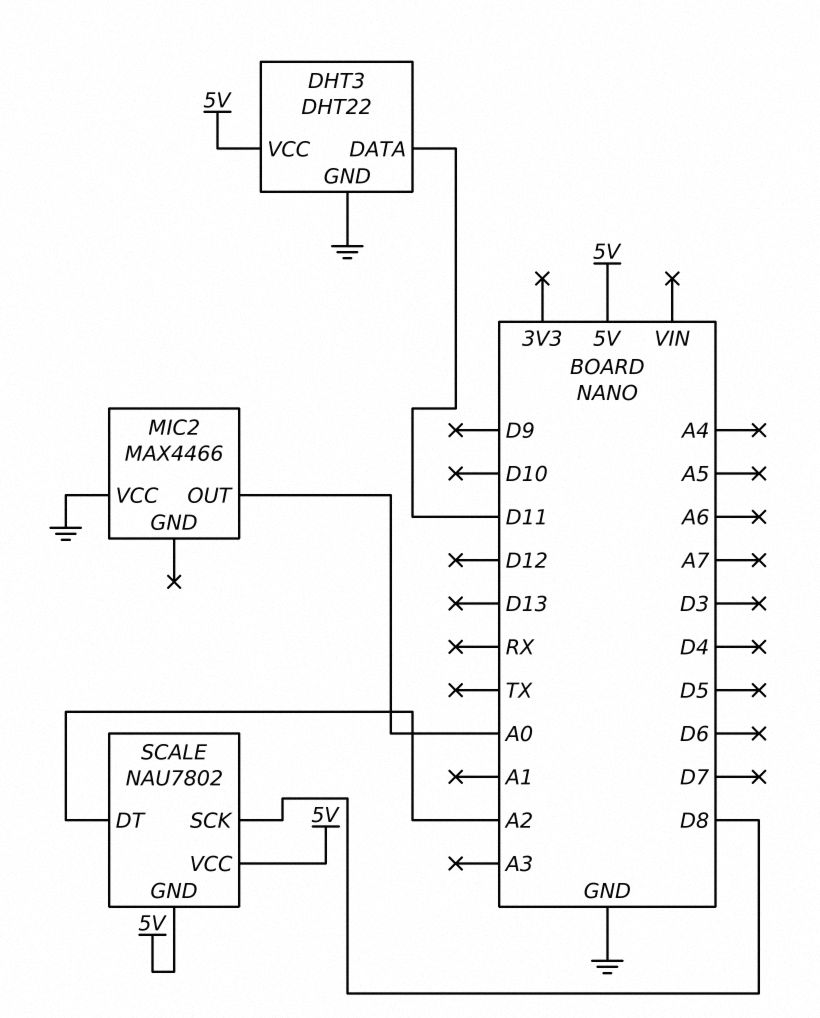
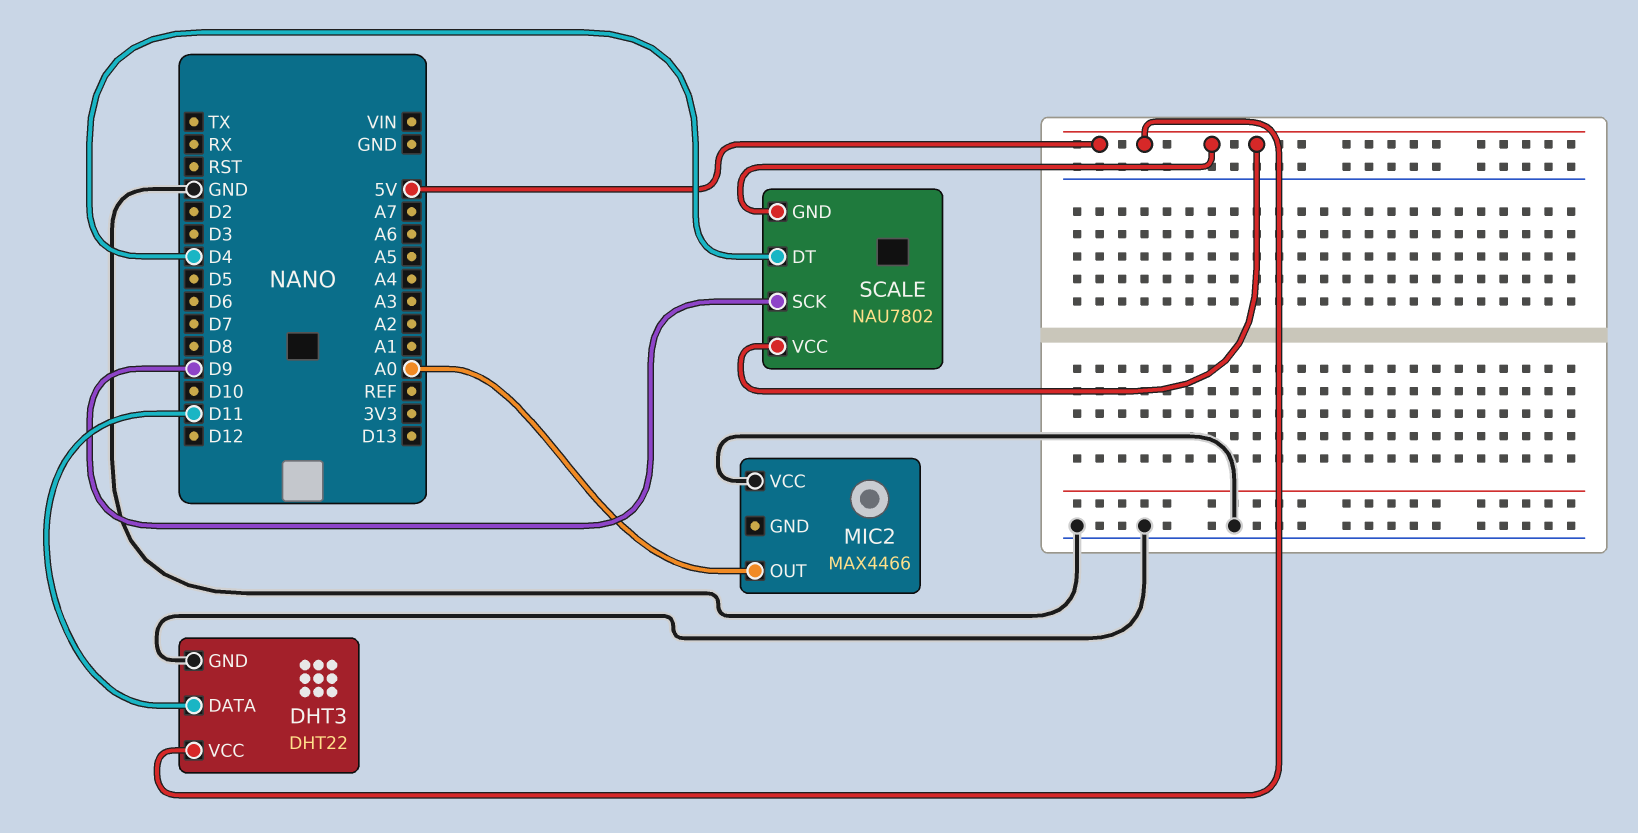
SCALE pin DT: A2 -> D4
SCALE pin SCK: D8 -> D9

